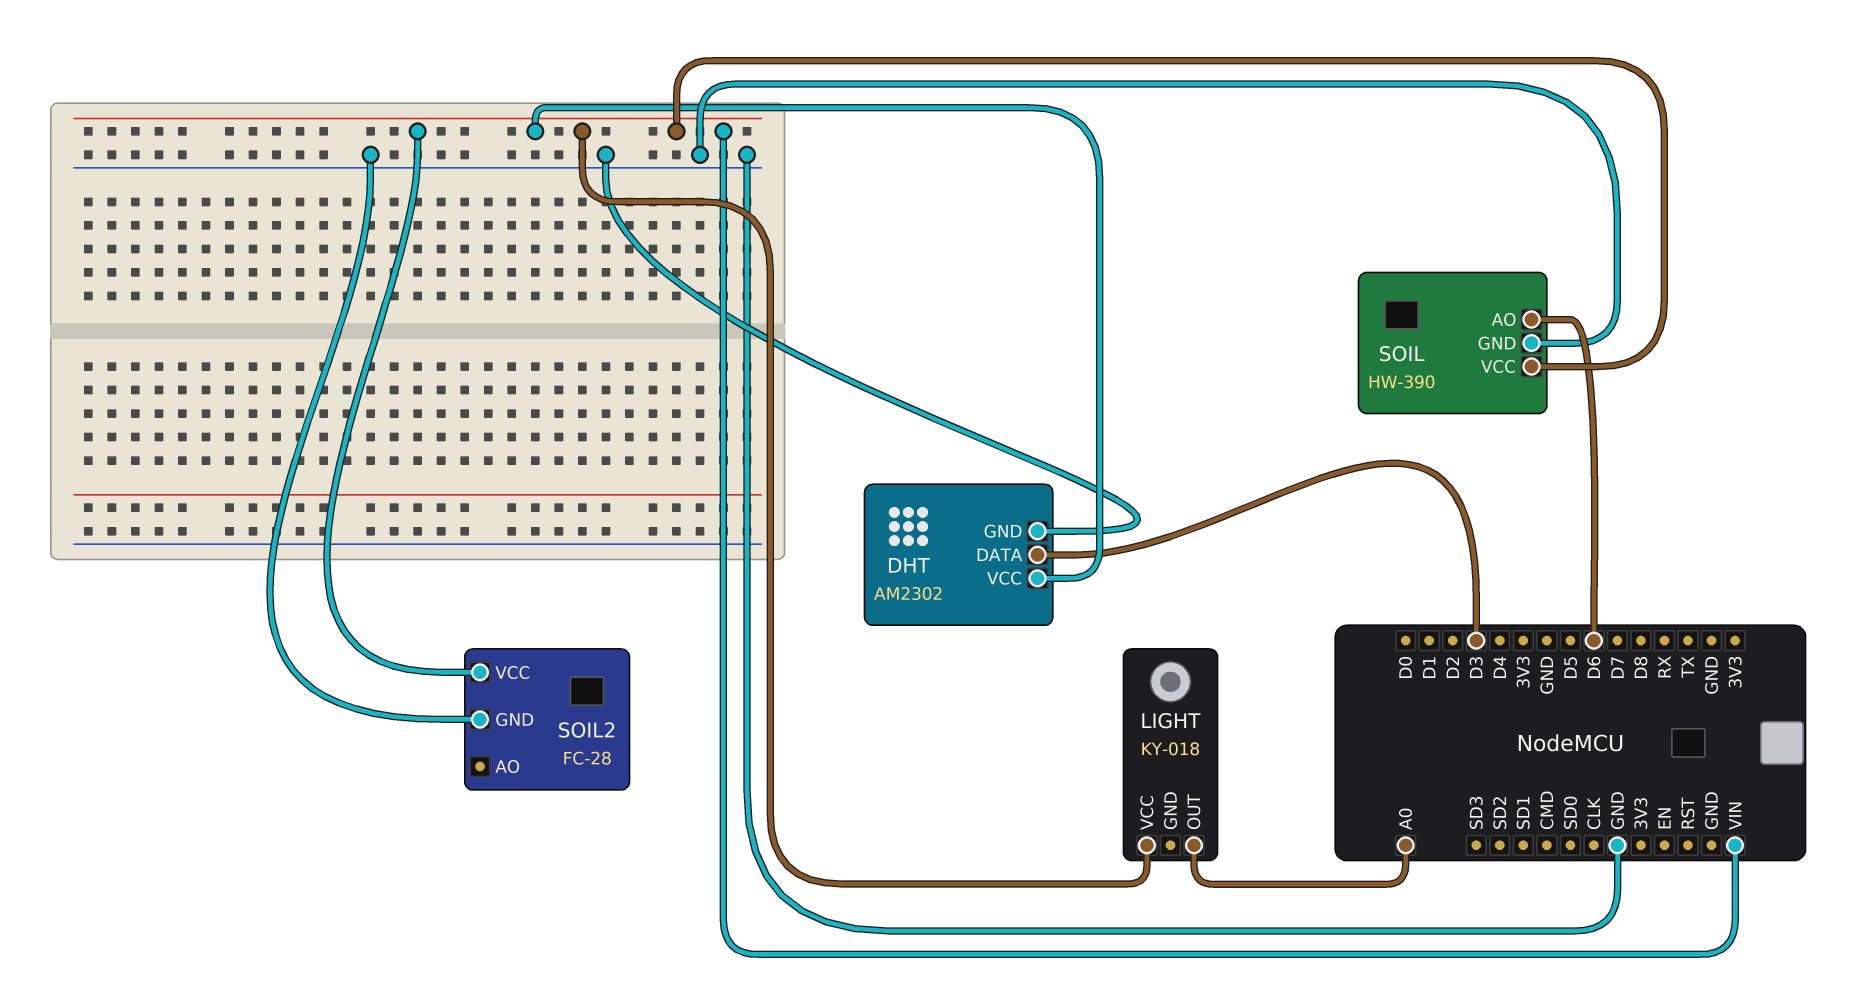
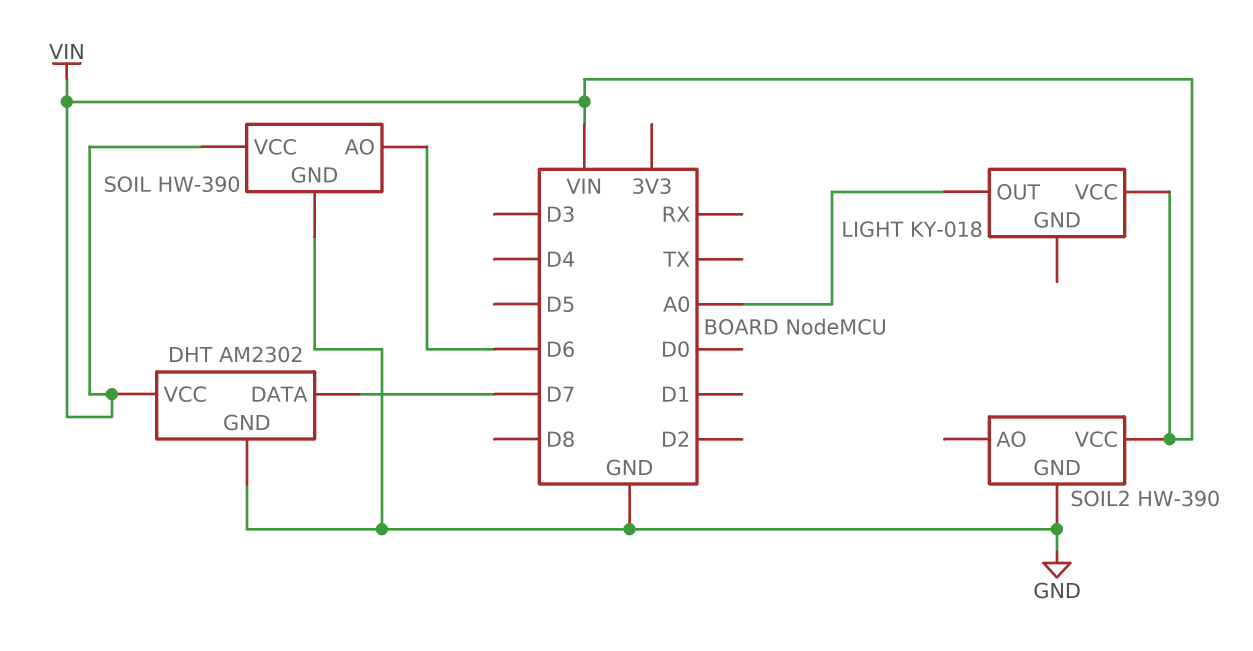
DHT pin DATA: D3 -> D7
SOIL2: FC-28 -> HW-390

